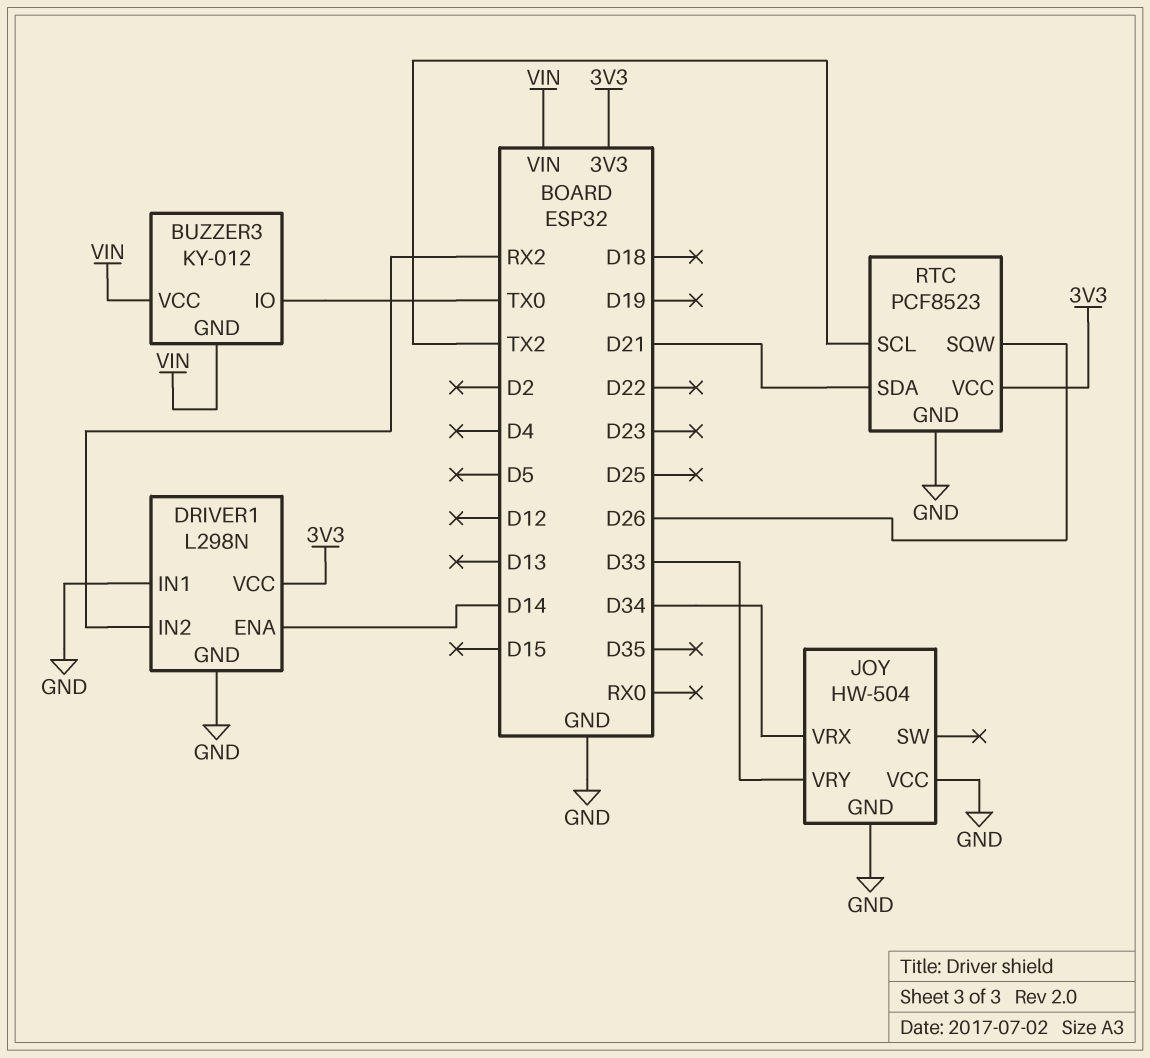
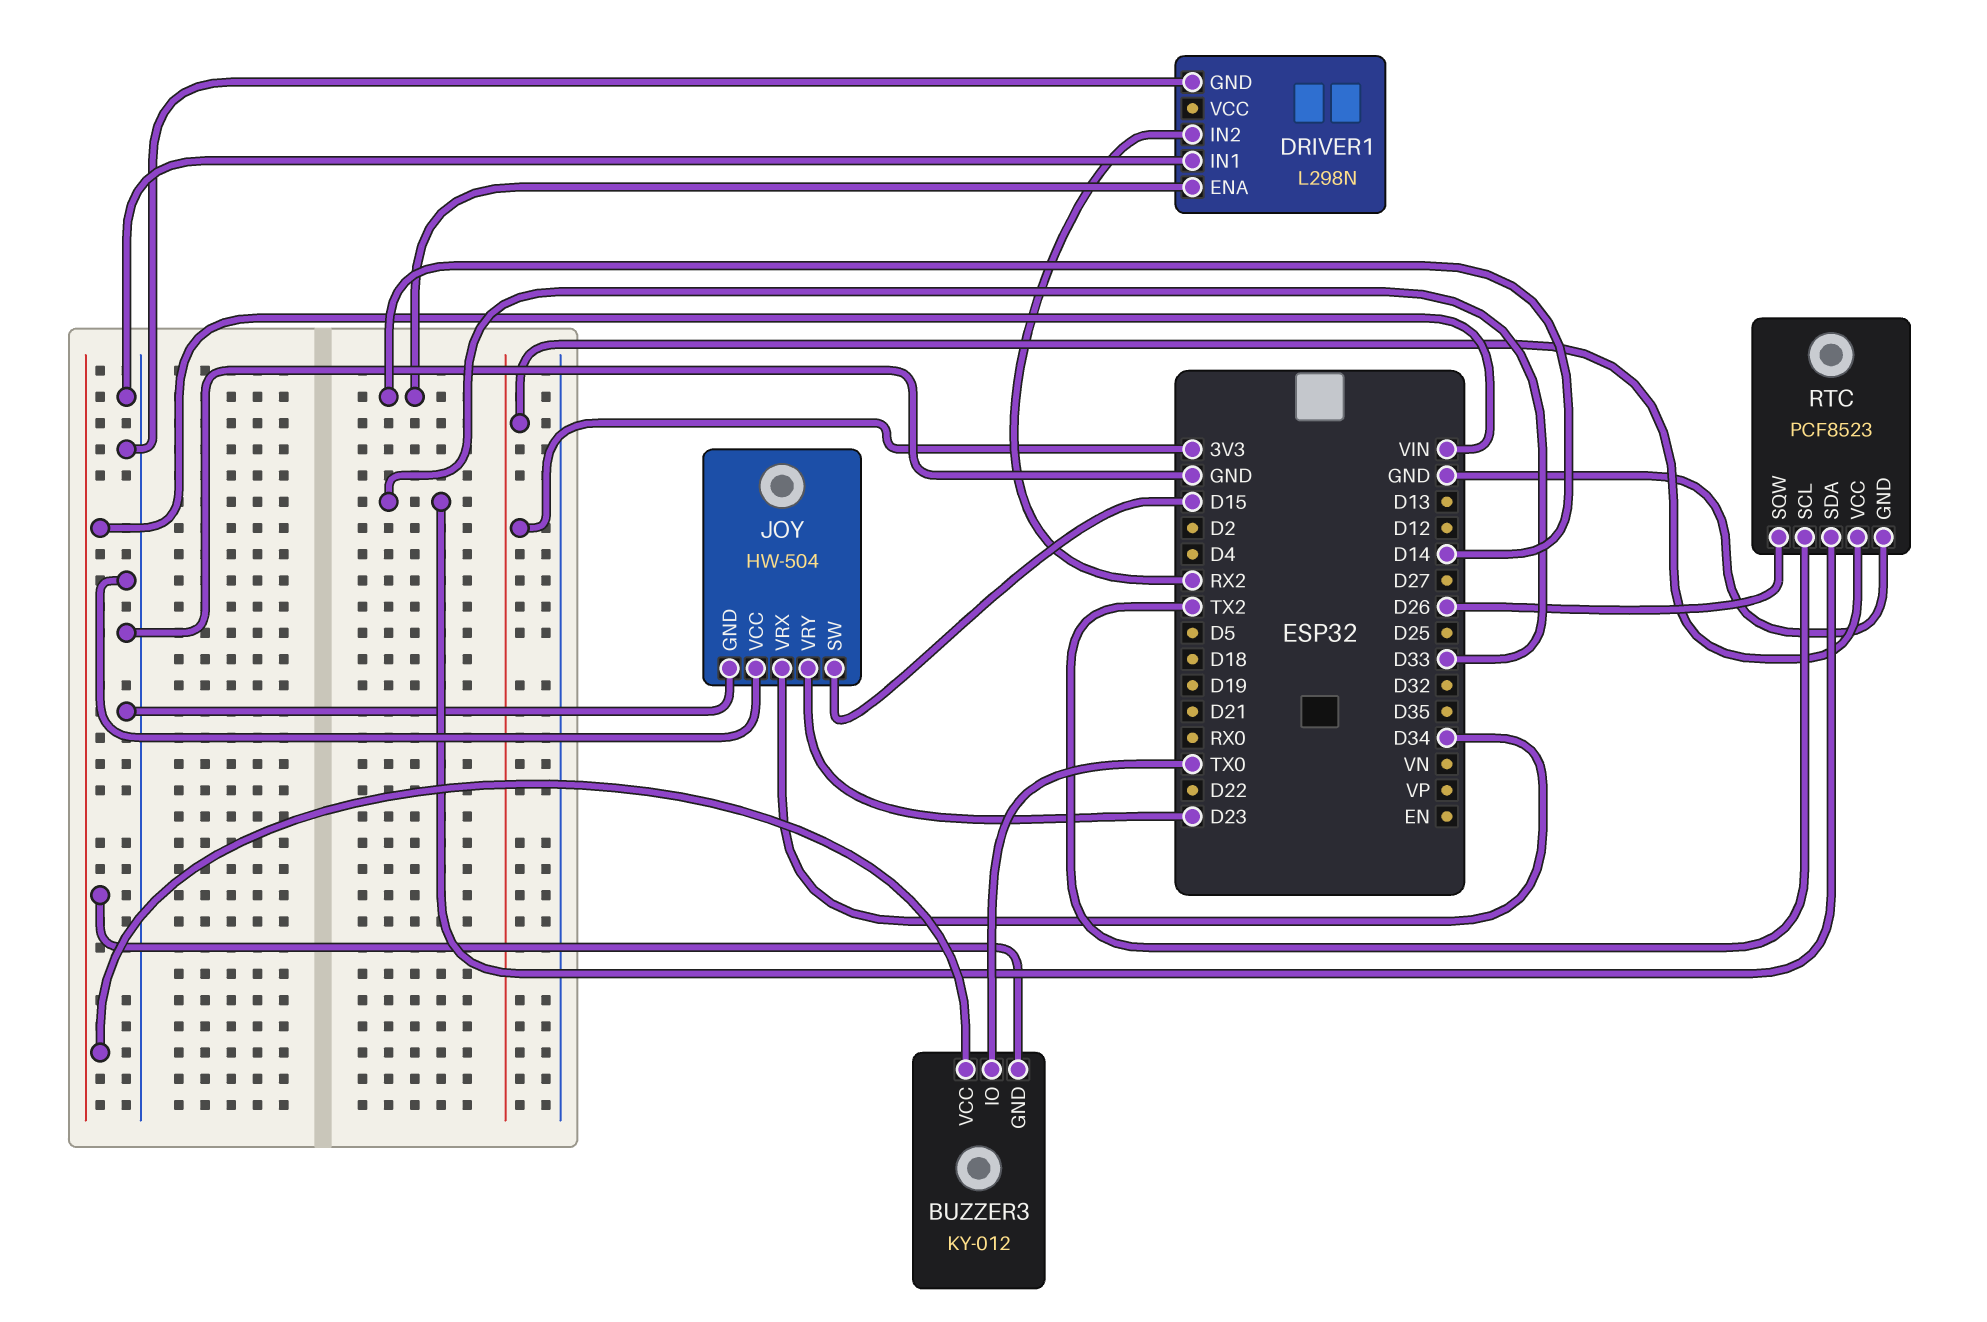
DRIVER1 pin VCC: 3V3 -> none
JOY pin SW: none -> D15
JOY pin VRY: D33 -> D23
RTC pin SDA: D21 -> D33

